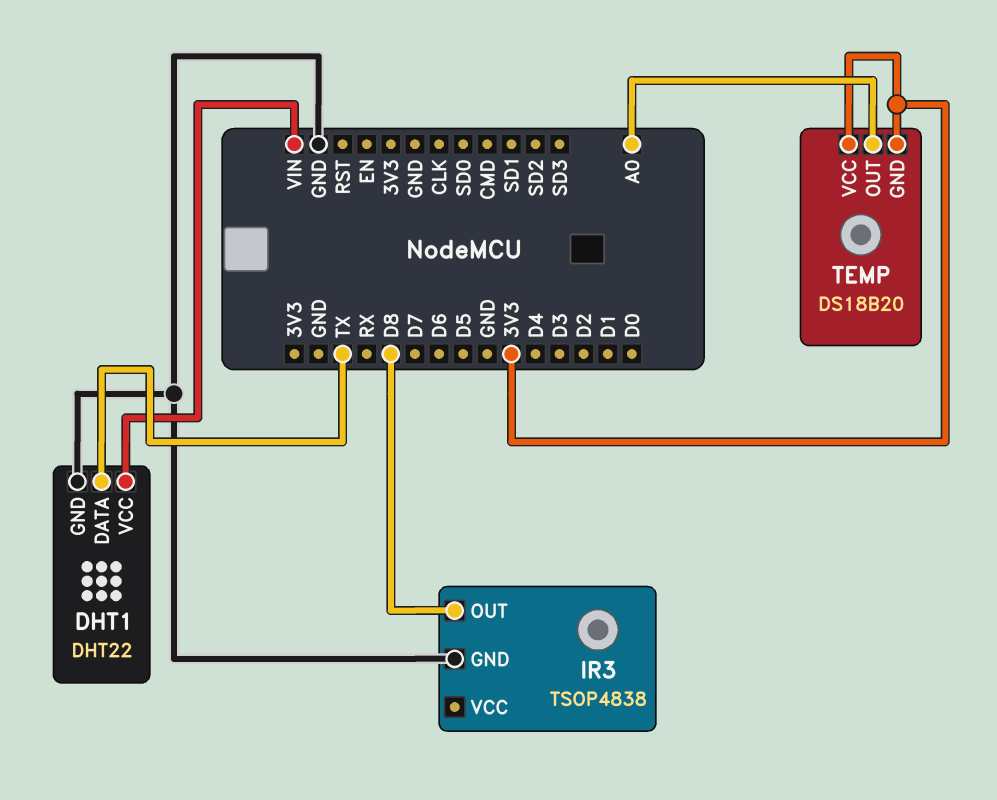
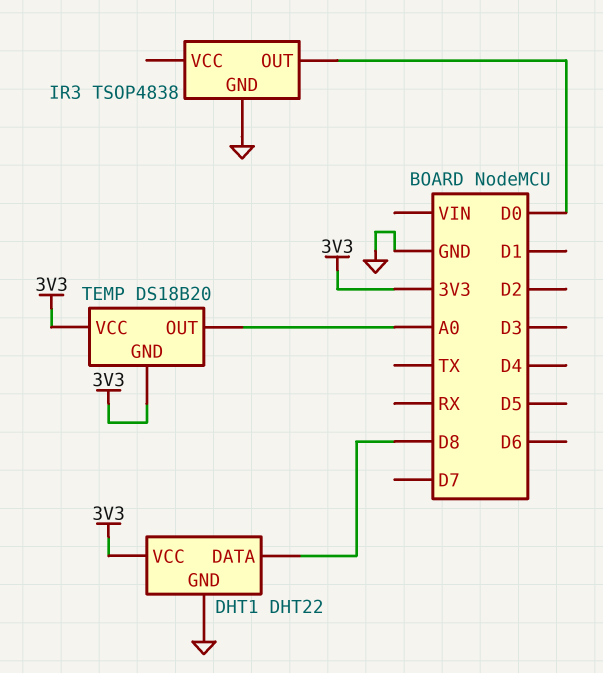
DHT1 pin DATA: TX -> D8
DHT1 pin VCC: VIN -> 3V3
IR3 pin OUT: D8 -> D0

